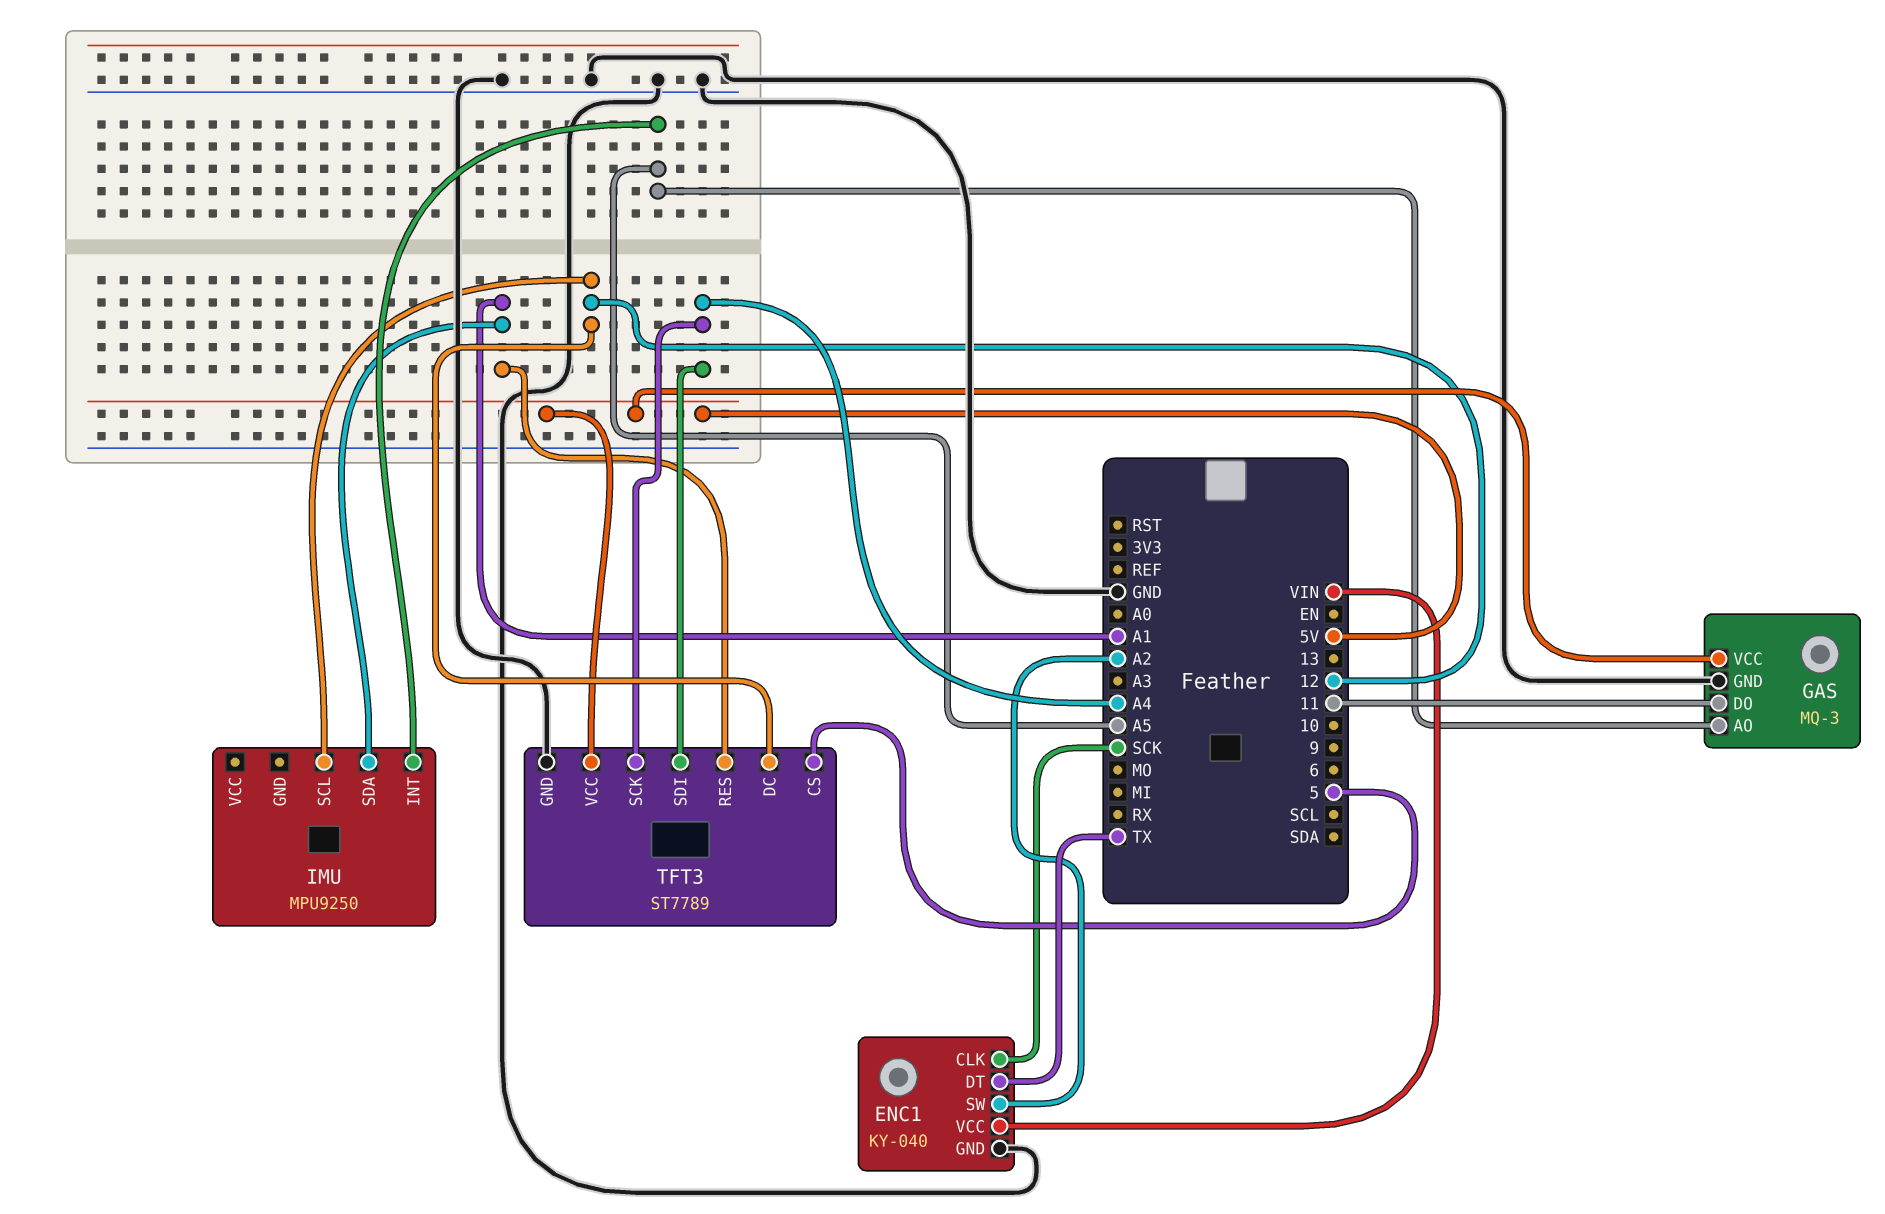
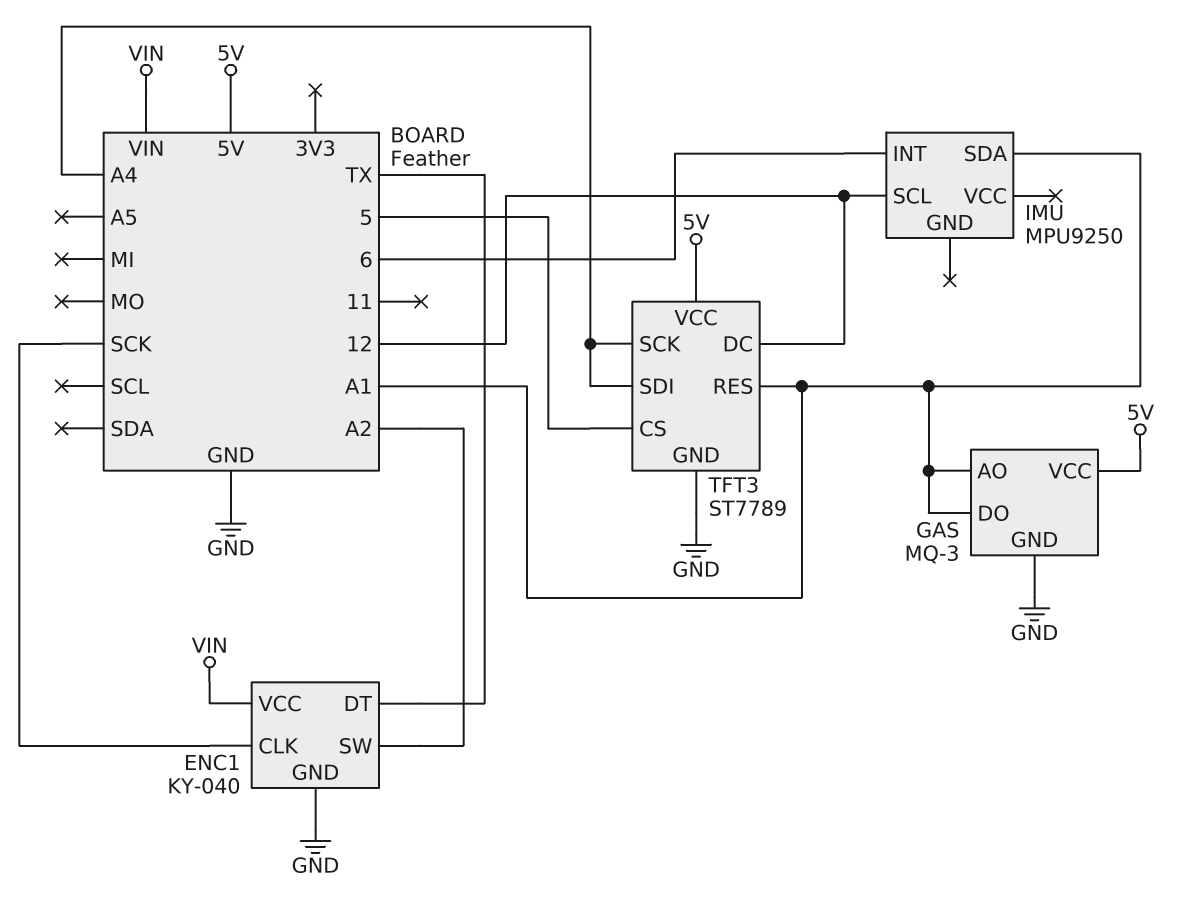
GAS pin AO: A5 -> A1
GAS pin DO: 11 -> A1
IMU pin INT: A5 -> 6

